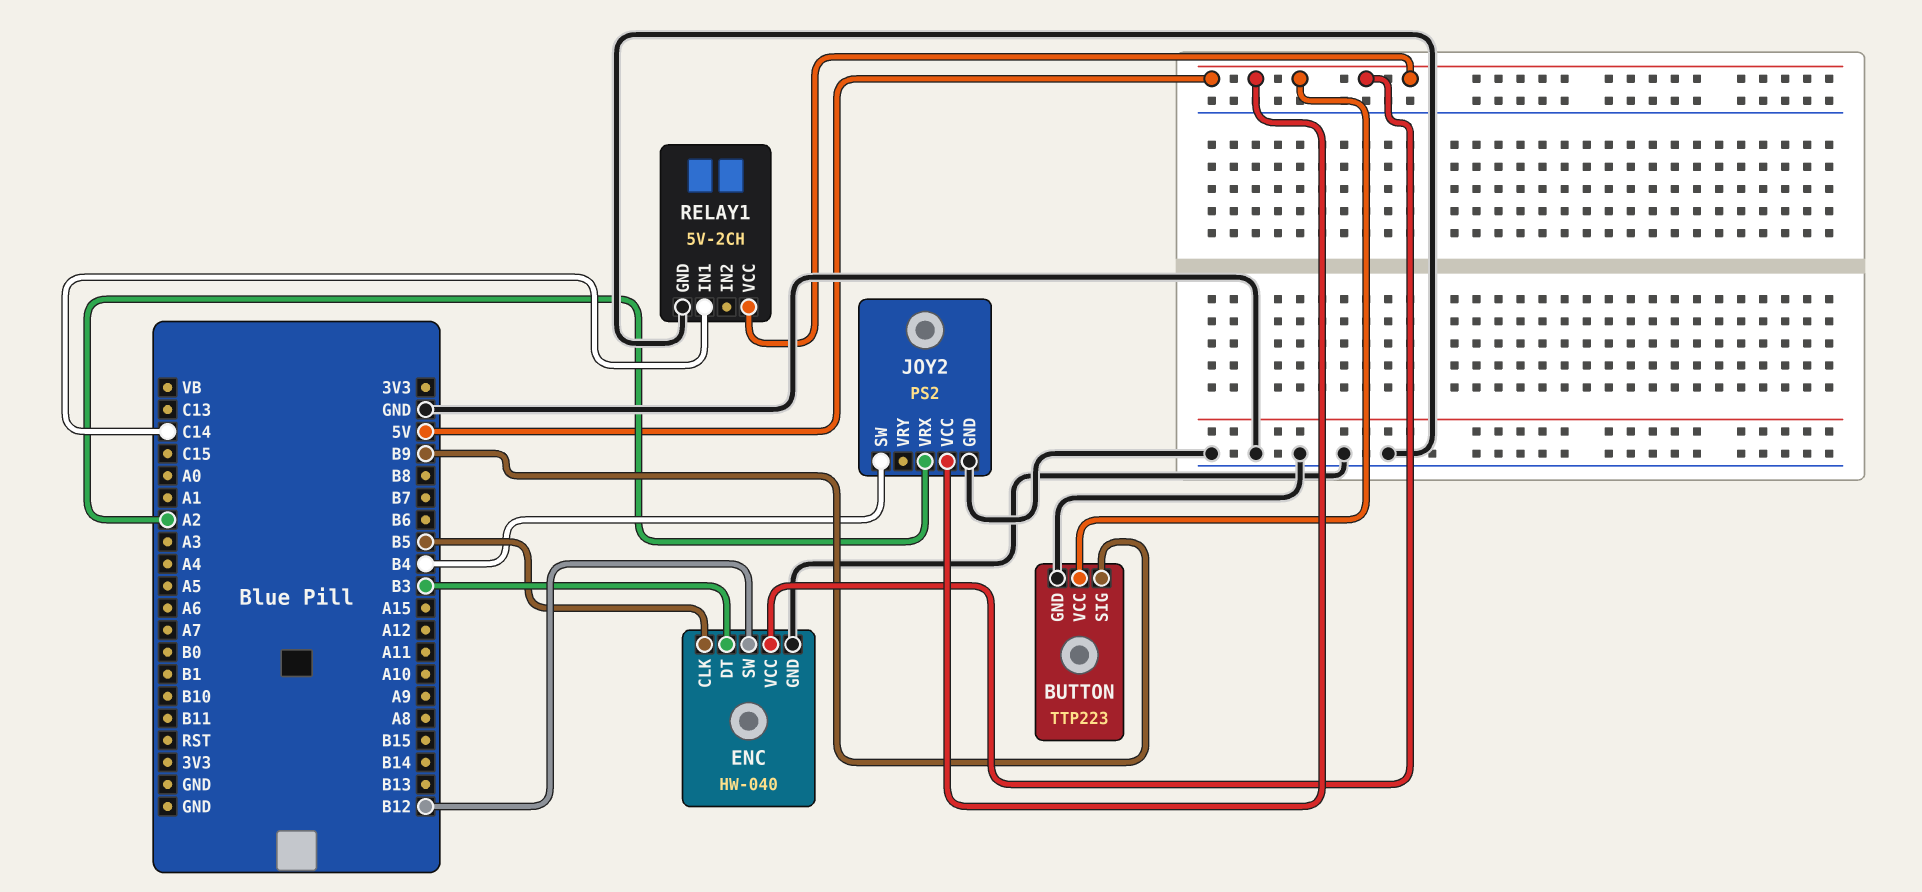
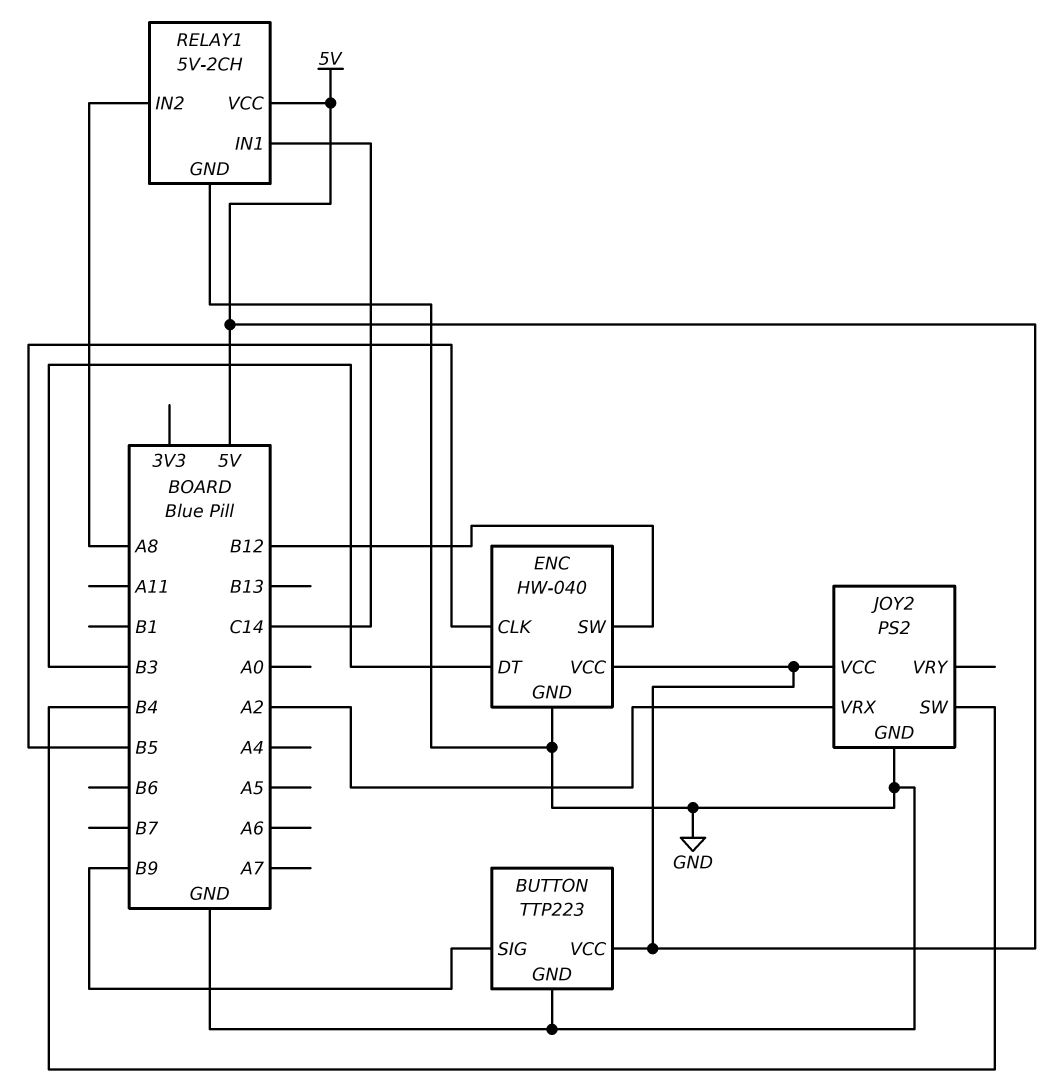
RELAY1 pin IN2: none -> A8

